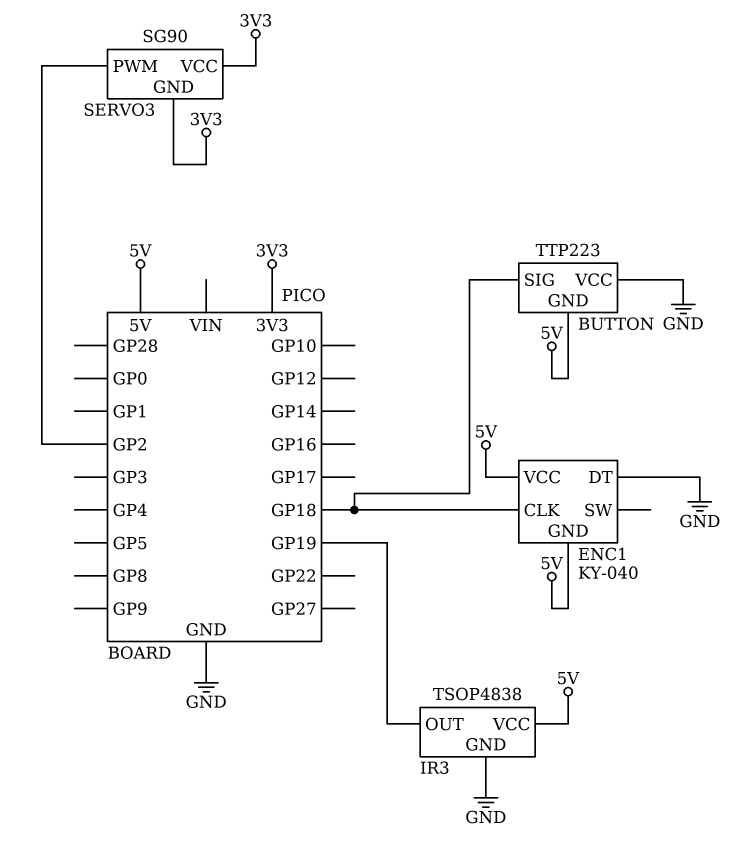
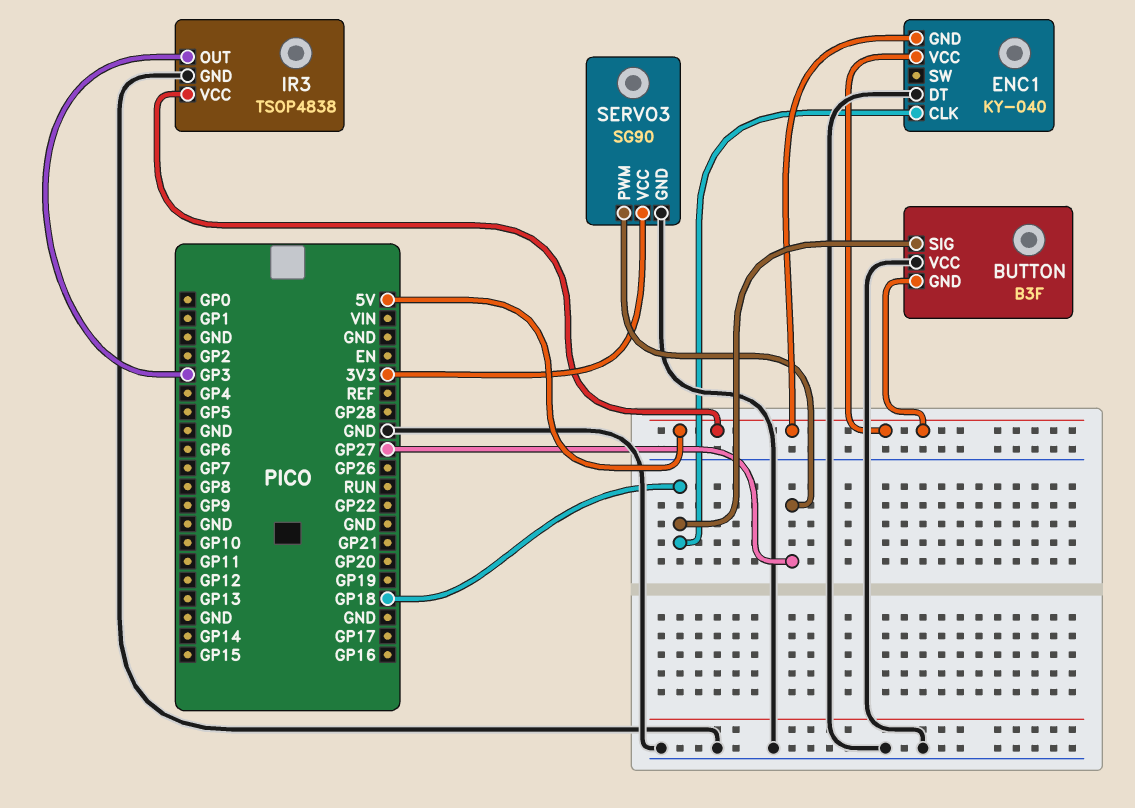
BUTTON: TTP223 -> B3F
IR3 pin OUT: GP19 -> GP3
SERVO3 pin GND: 3V3 -> GND
SERVO3 pin PWM: GP2 -> GP27

